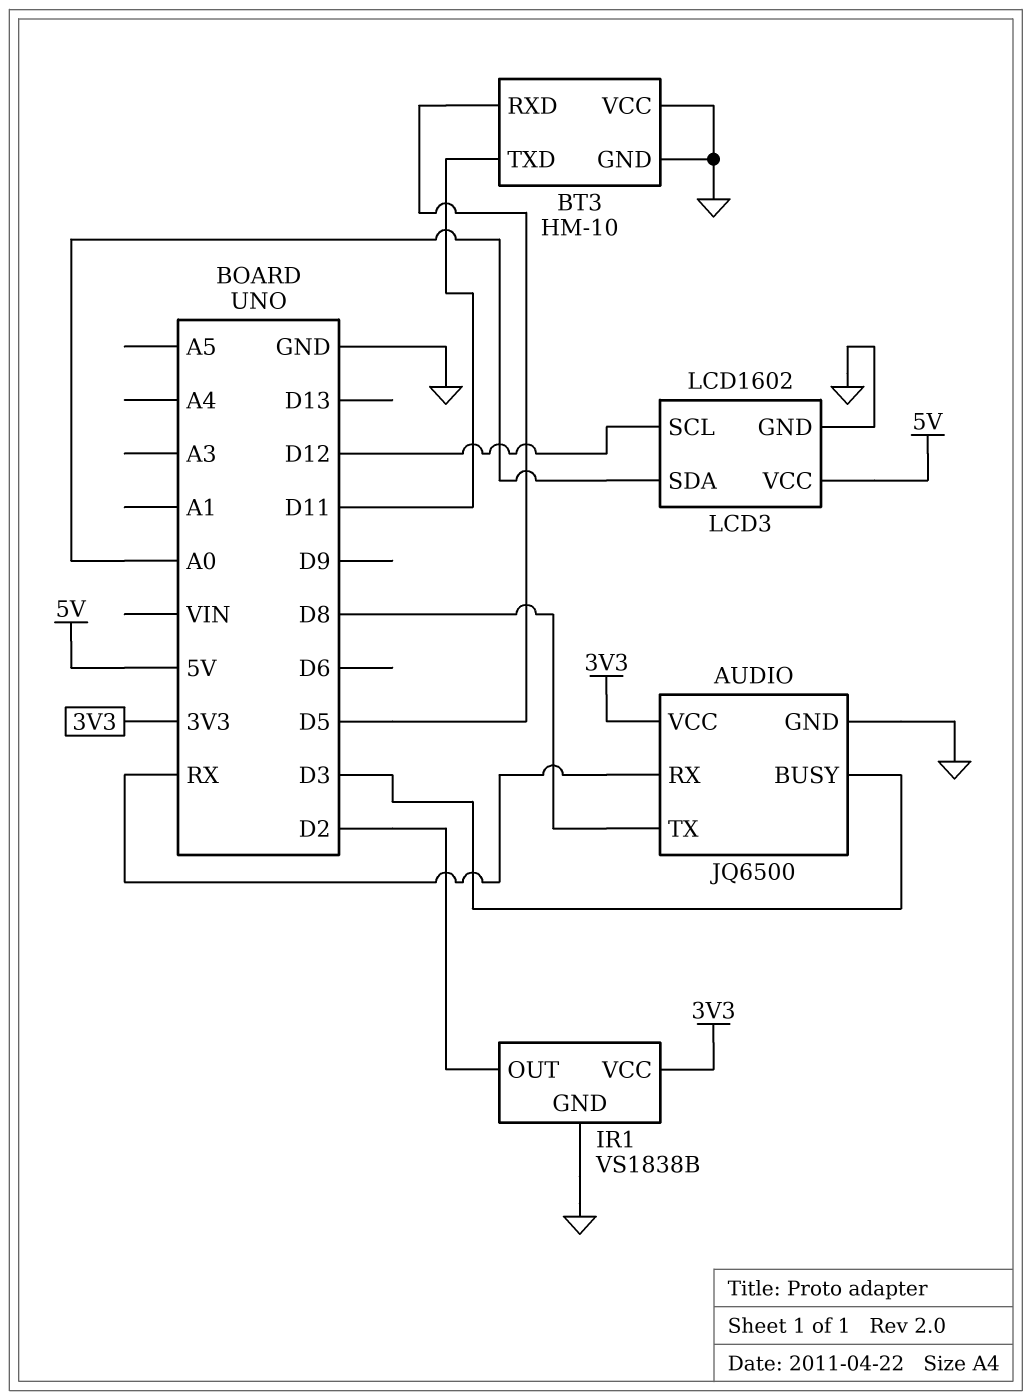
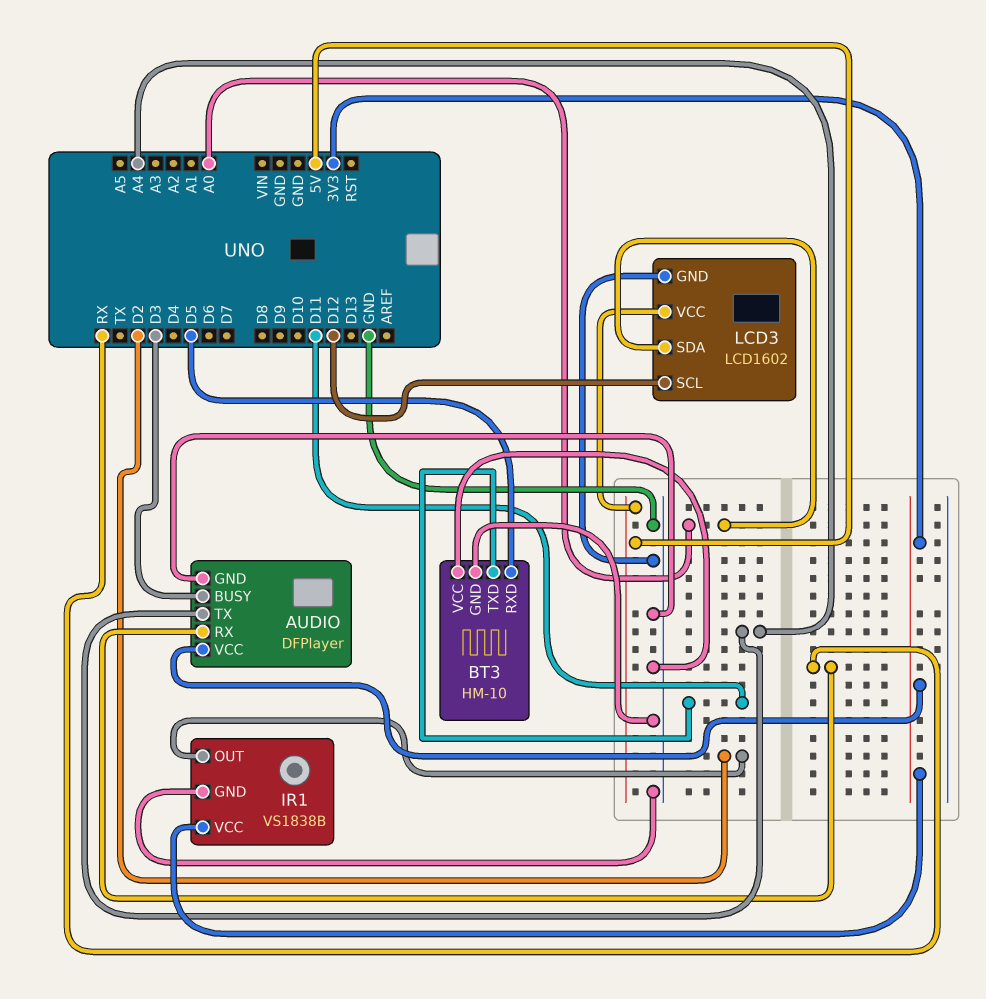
AUDIO: JQ6500 -> DFPlayer
AUDIO pin TX: D8 -> A4

